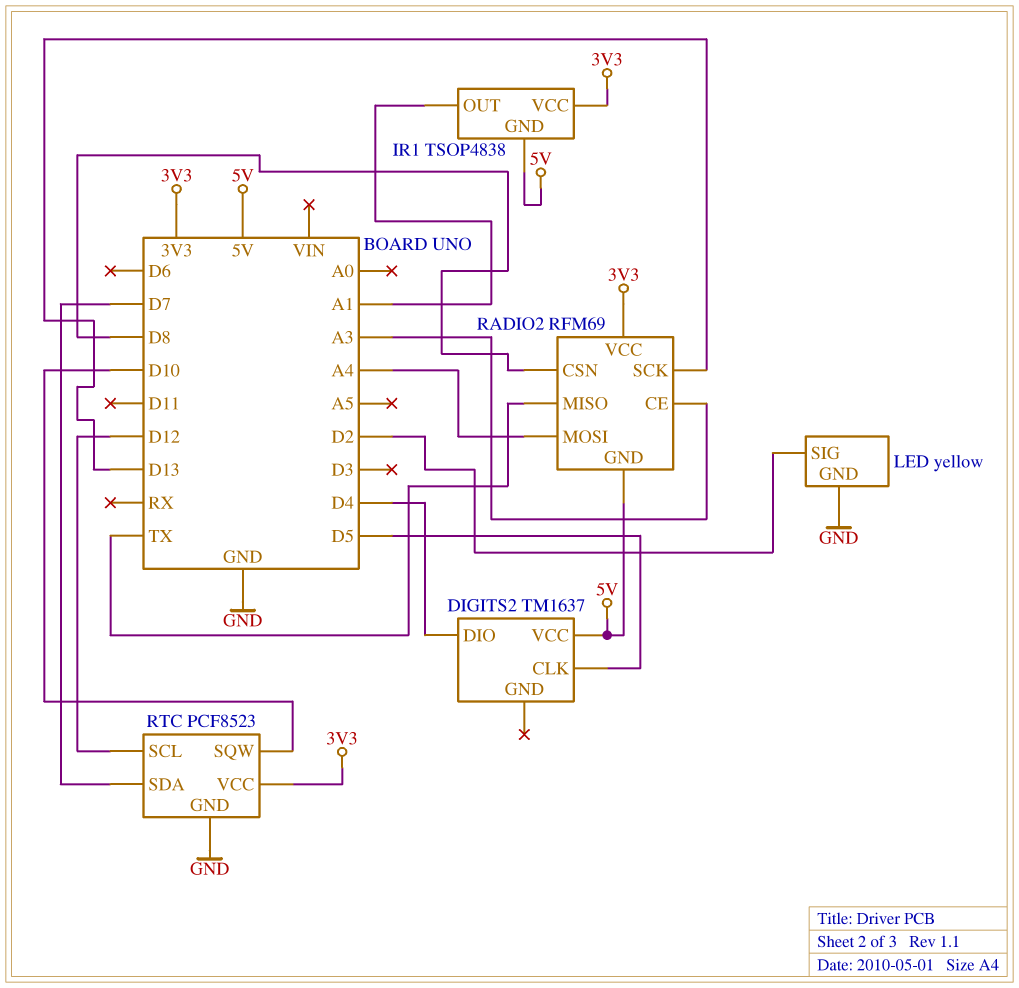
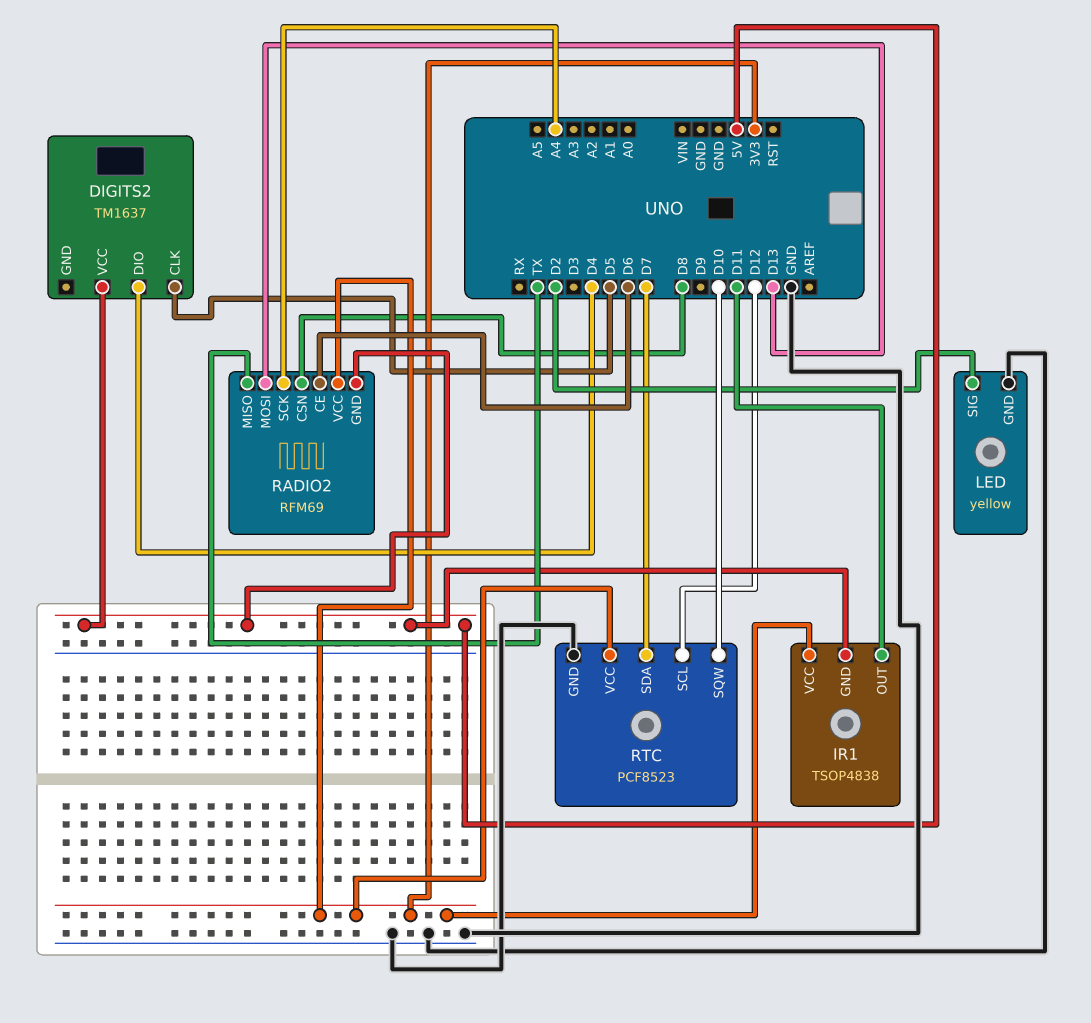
IR1 pin OUT: A1 -> D11
RADIO2 pin CE: A3 -> D6
RADIO2 pin MOSI: A4 -> D13
RADIO2 pin SCK: D13 -> A4

